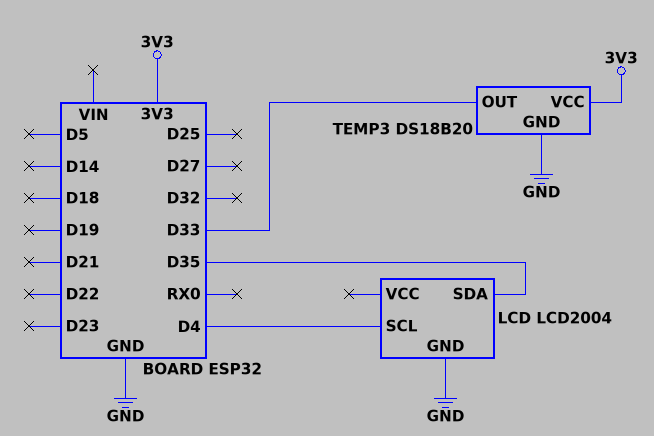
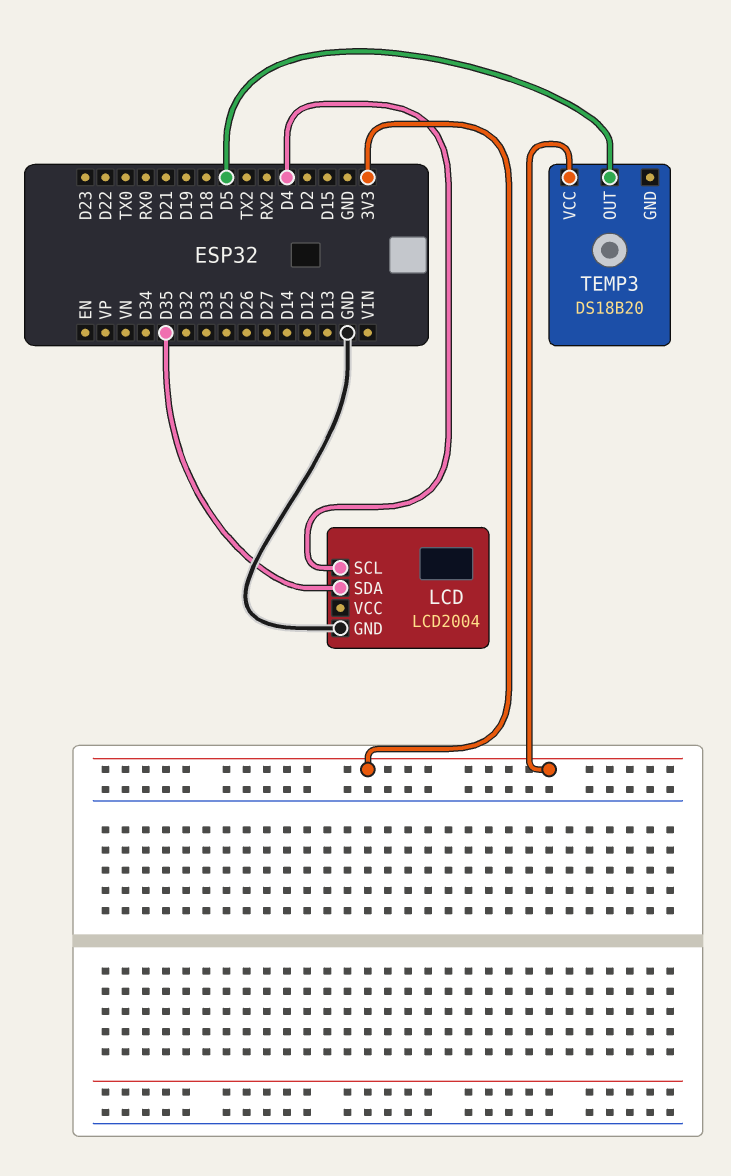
TEMP3 pin GND: GND -> none
TEMP3 pin OUT: D33 -> D5

